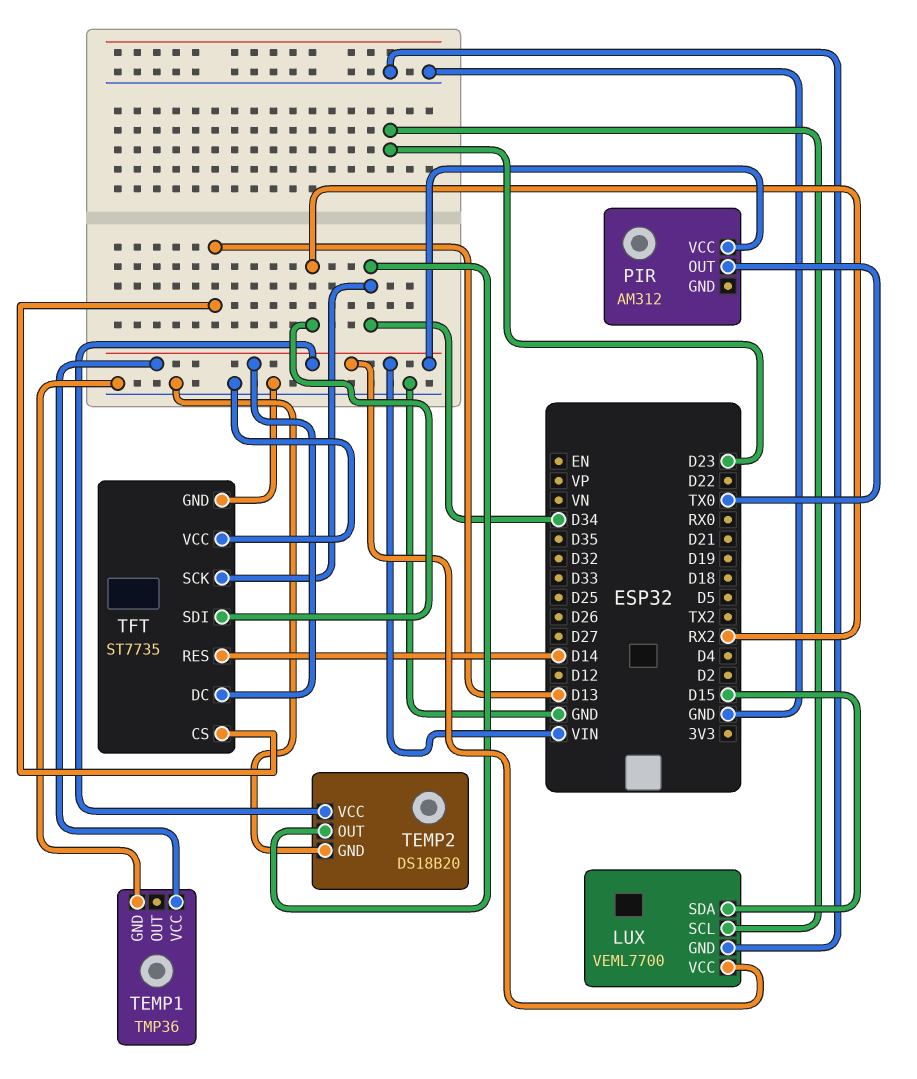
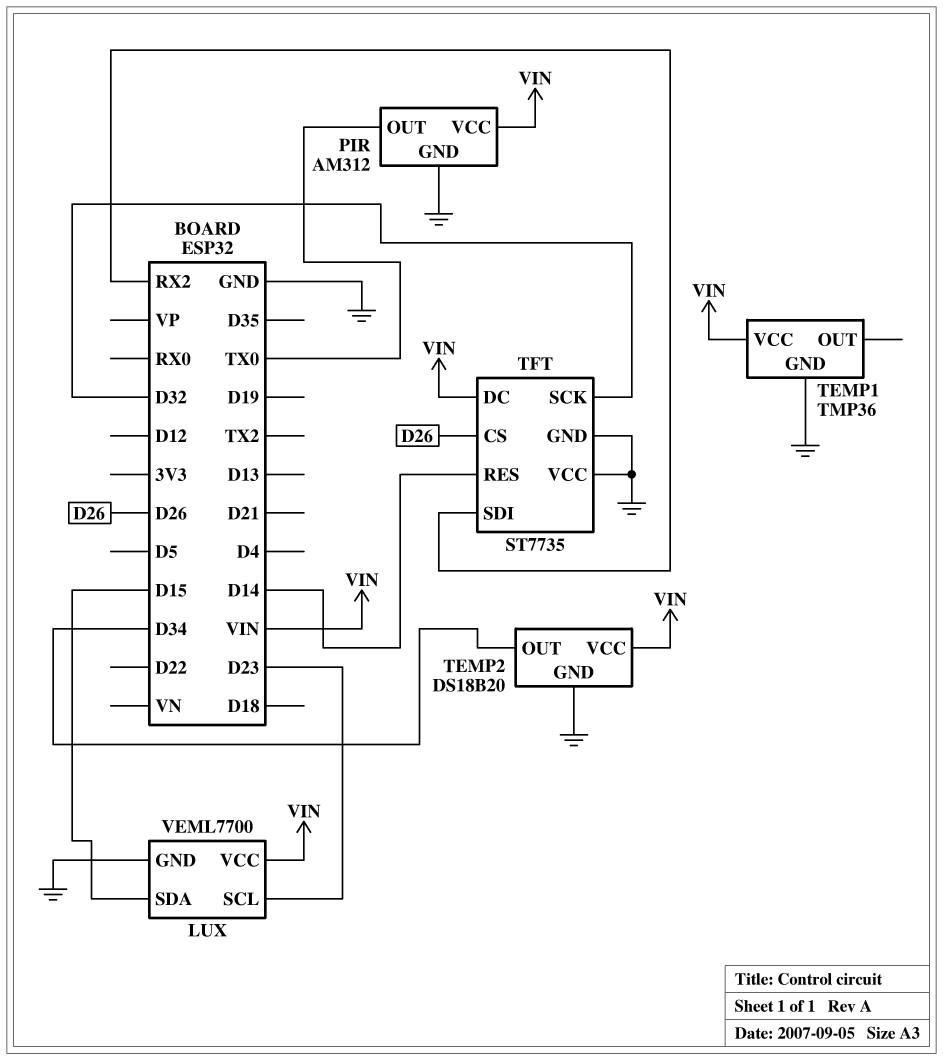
PIR pin GND: none -> GND
TFT pin CS: D13 -> D26
TFT pin SCK: D34 -> D32

